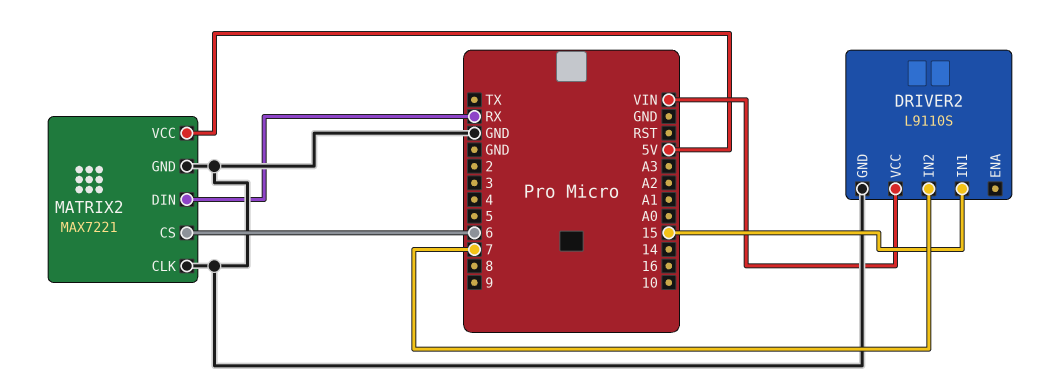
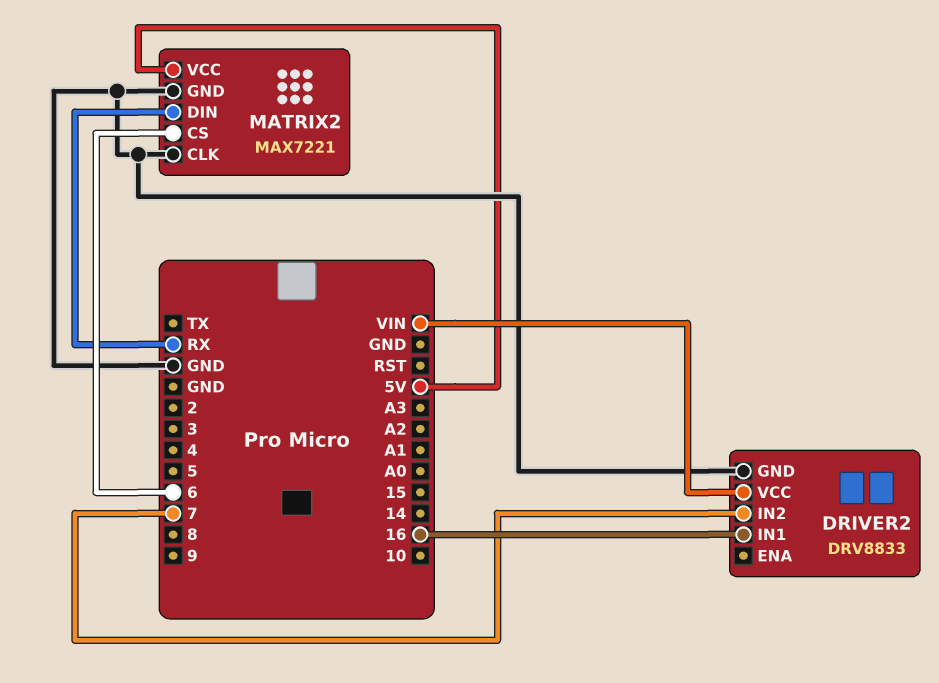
DRIVER2: L9110S -> DRV8833
DRIVER2 pin IN1: 15 -> 16

